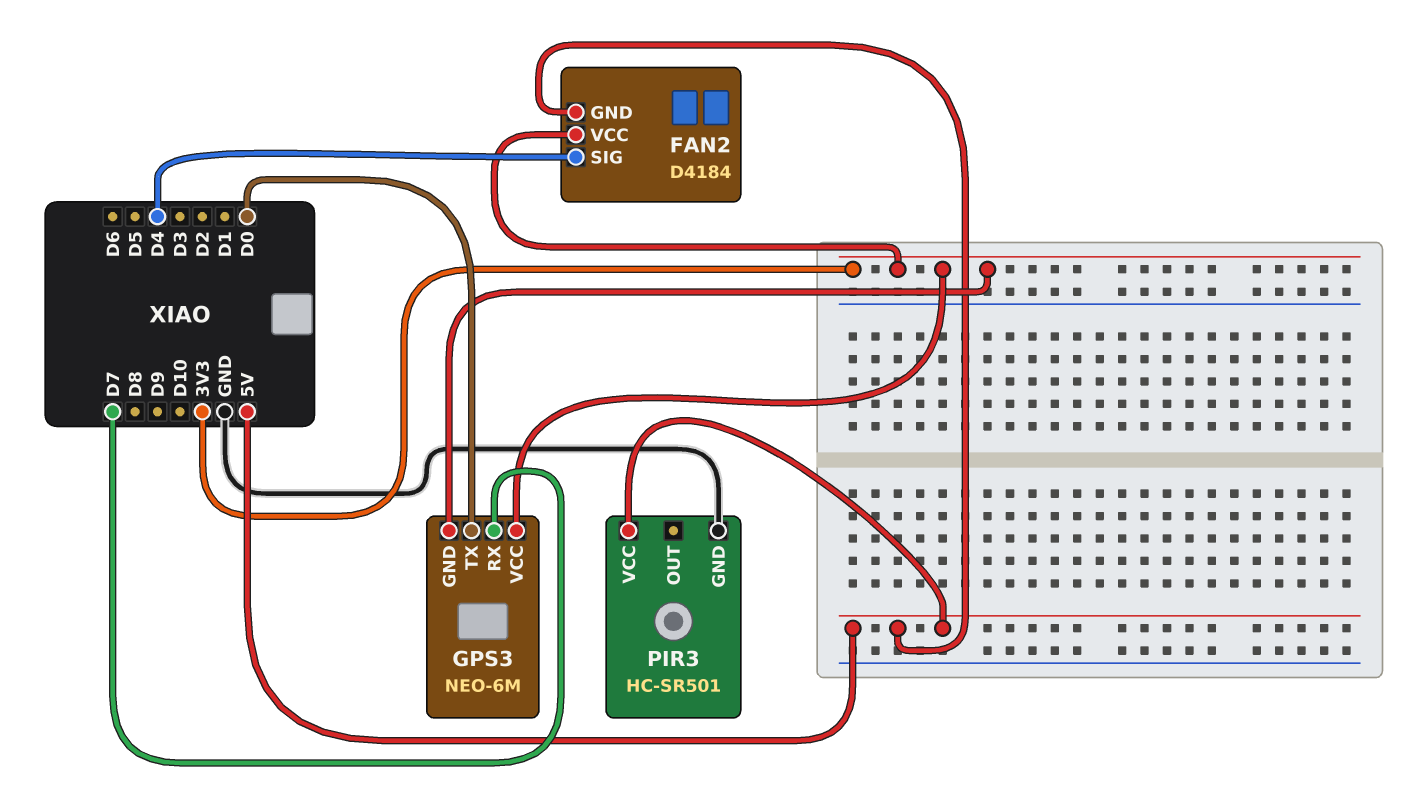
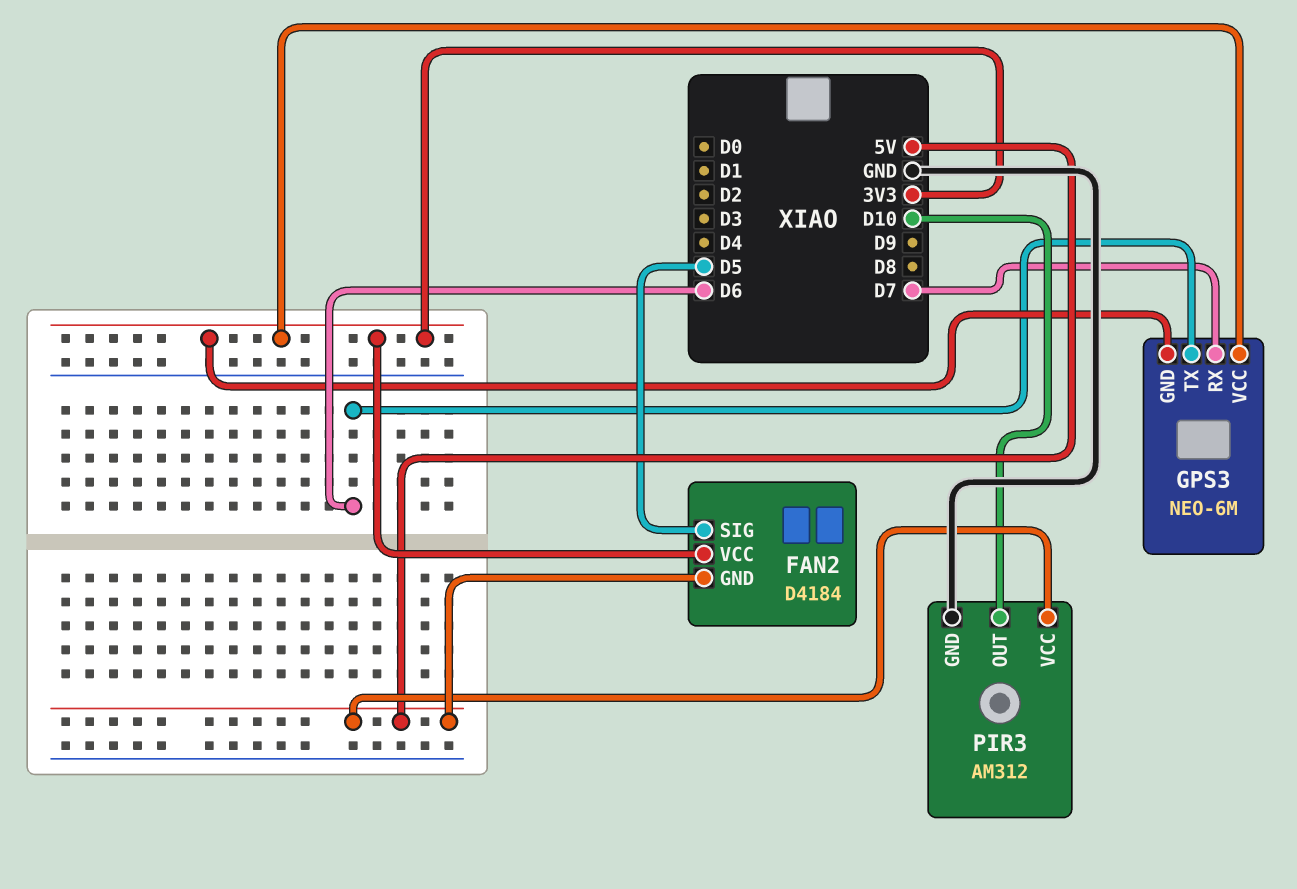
FAN2 pin SIG: D4 -> D5
GPS3 pin TX: D0 -> D6
PIR3: HC-SR501 -> AM312
PIR3 pin OUT: none -> D10

